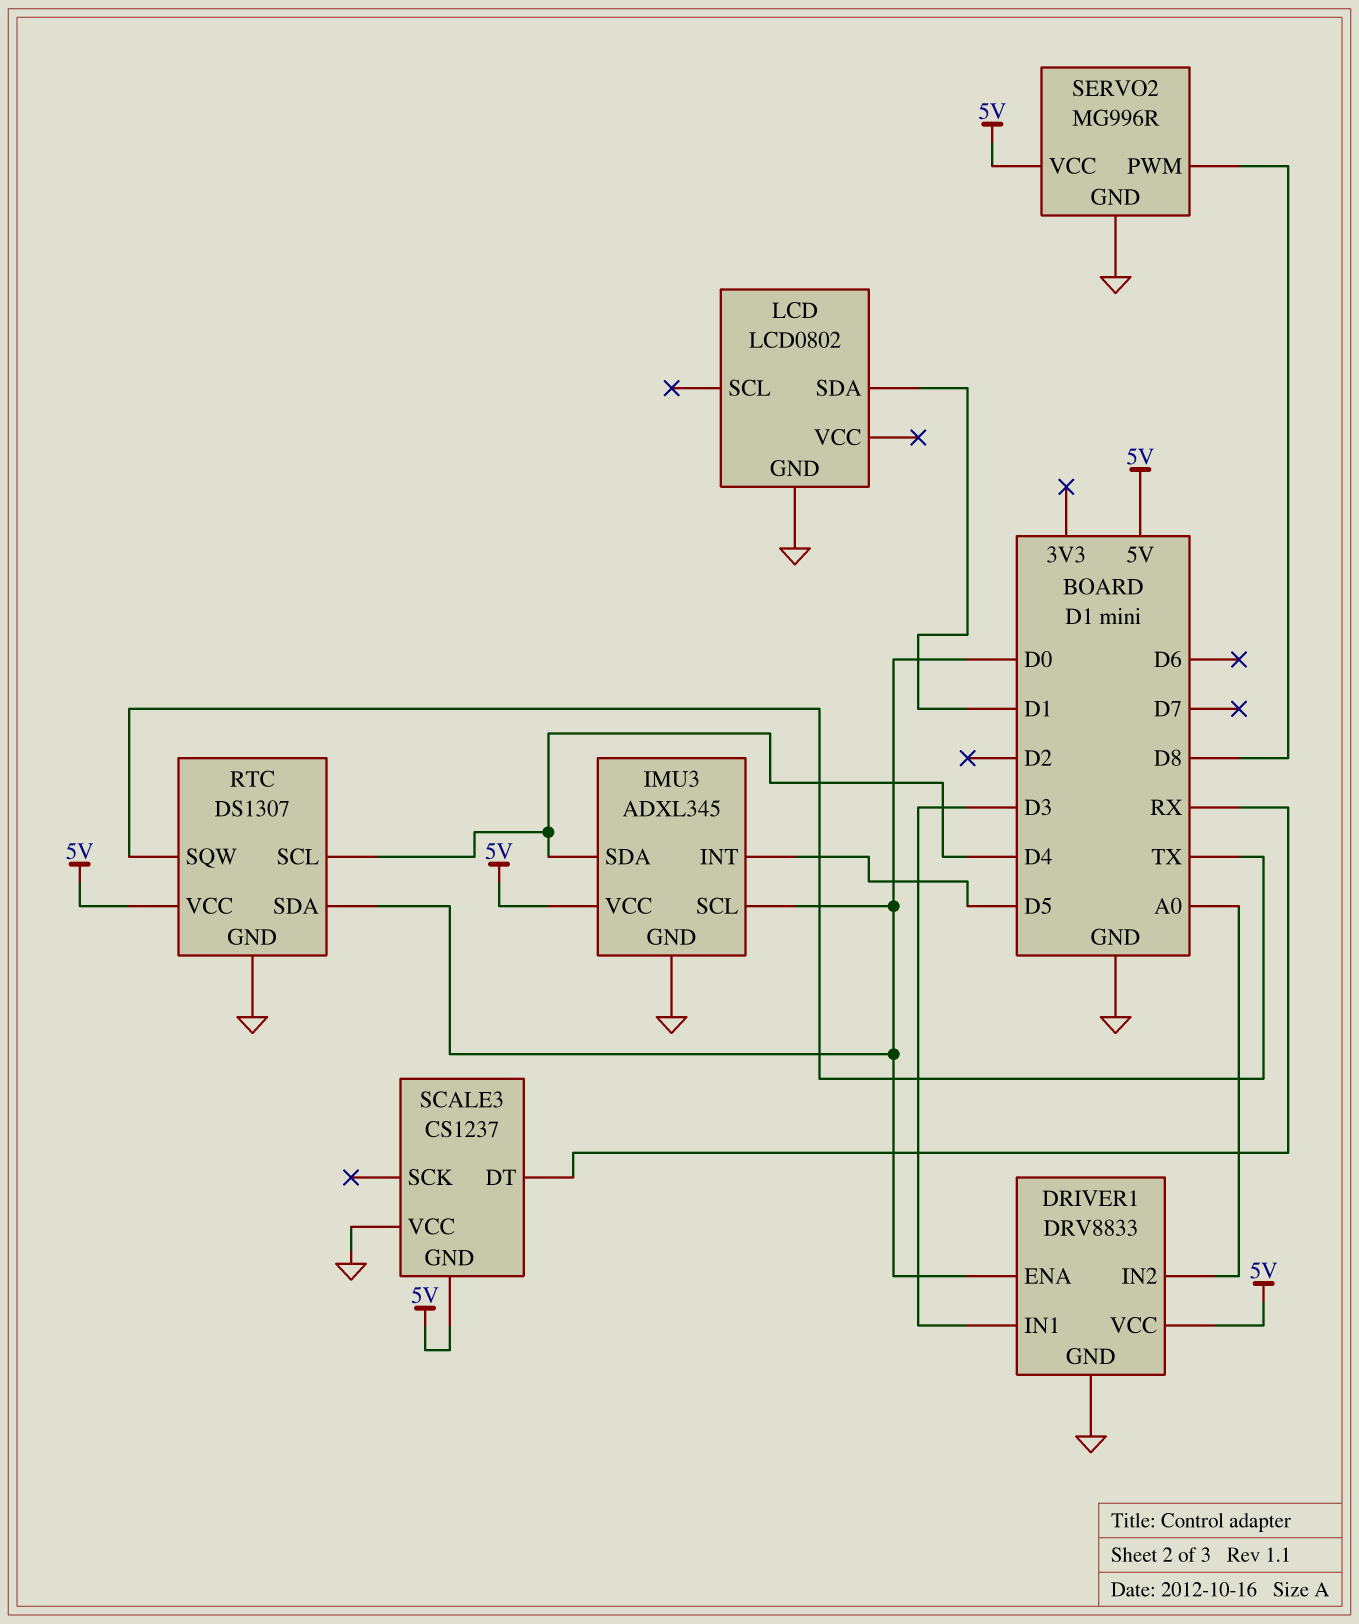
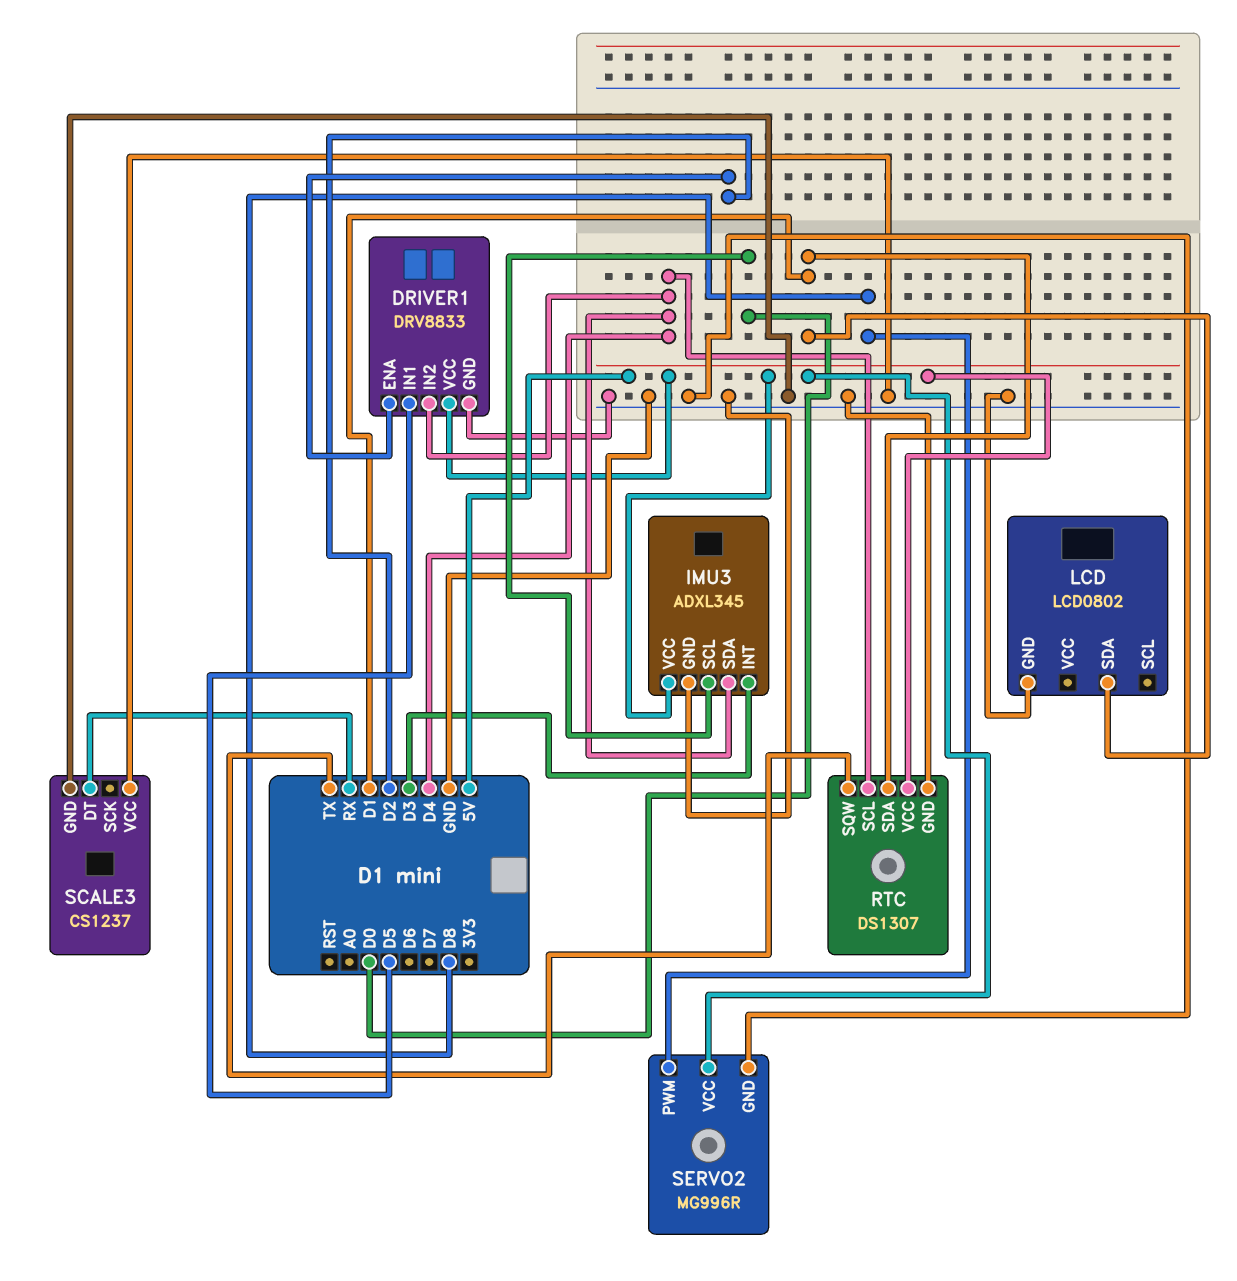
DRIVER1 pin ENA: D0 -> D2
DRIVER1 pin IN1: D3 -> D5
DRIVER1 pin IN2: A0 -> D4
IMU3 pin INT: D5 -> D3
RTC pin SDA: D0 -> D1
SCALE3 pin GND: 5V -> GND

